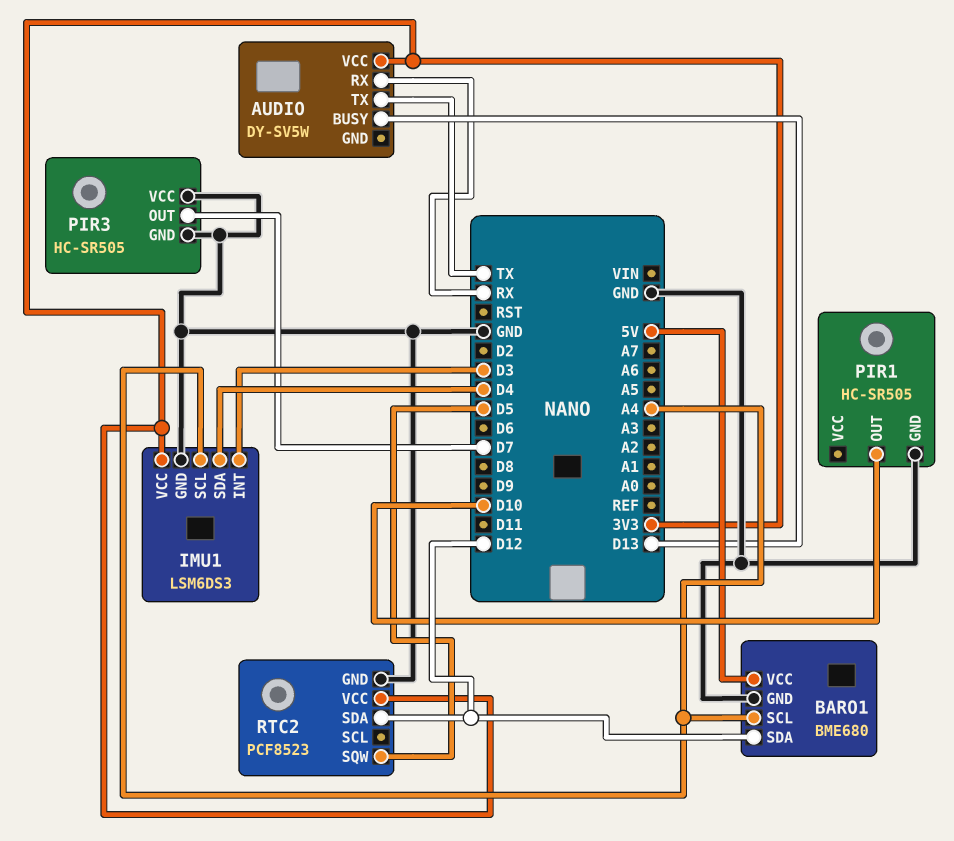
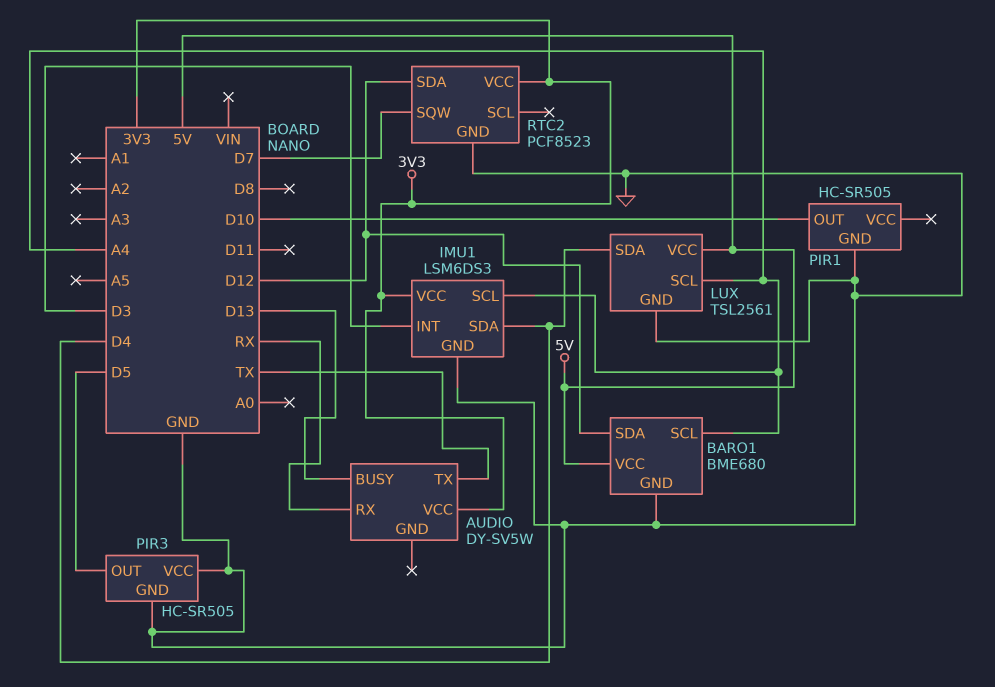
LUX: none -> TSL2561
LUX pin GND: none -> GND
LUX pin SCL: none -> A4
LUX pin SDA: none -> D4
LUX pin VCC: none -> 5V
PIR3 pin OUT: D7 -> D5
RTC2 pin SQW: D5 -> D7

